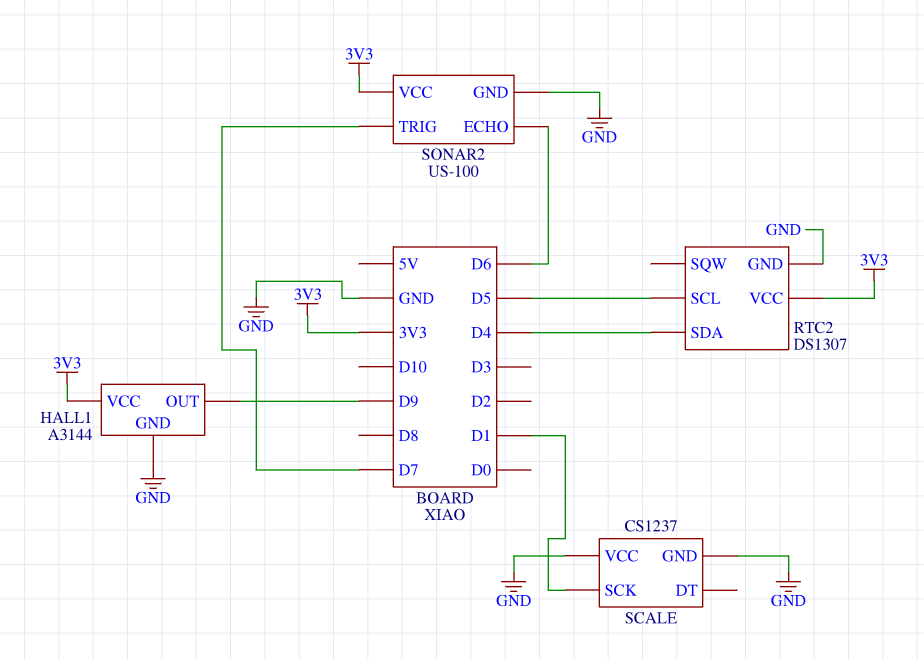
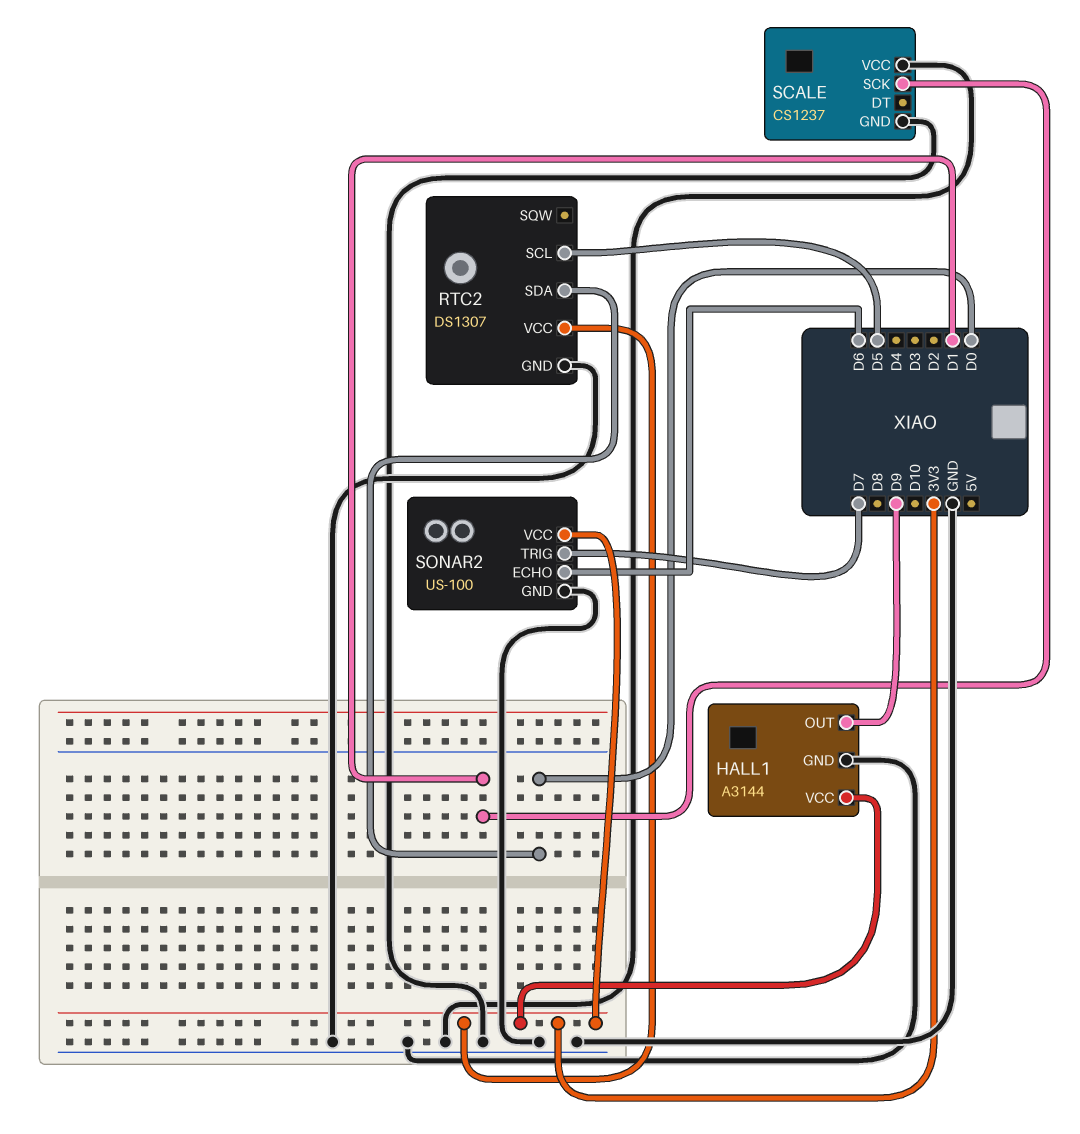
RTC2 pin SDA: D4 -> D0

